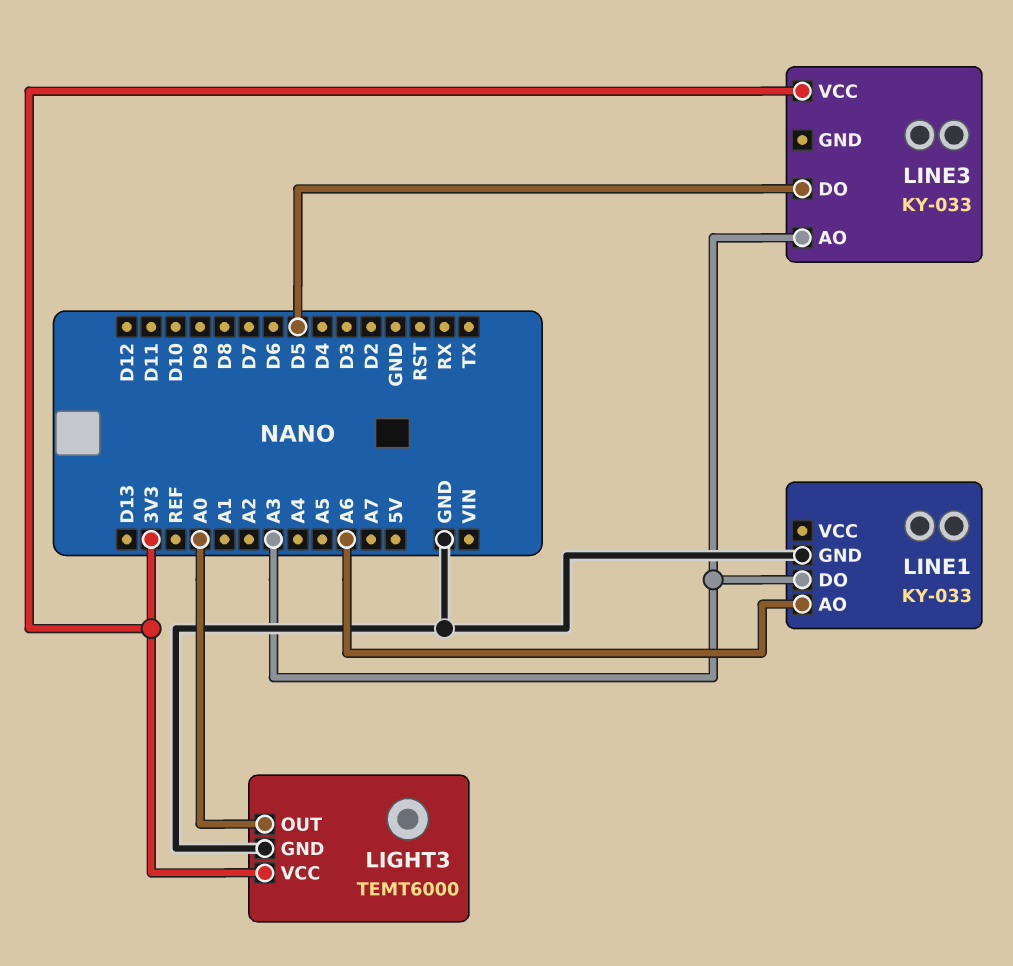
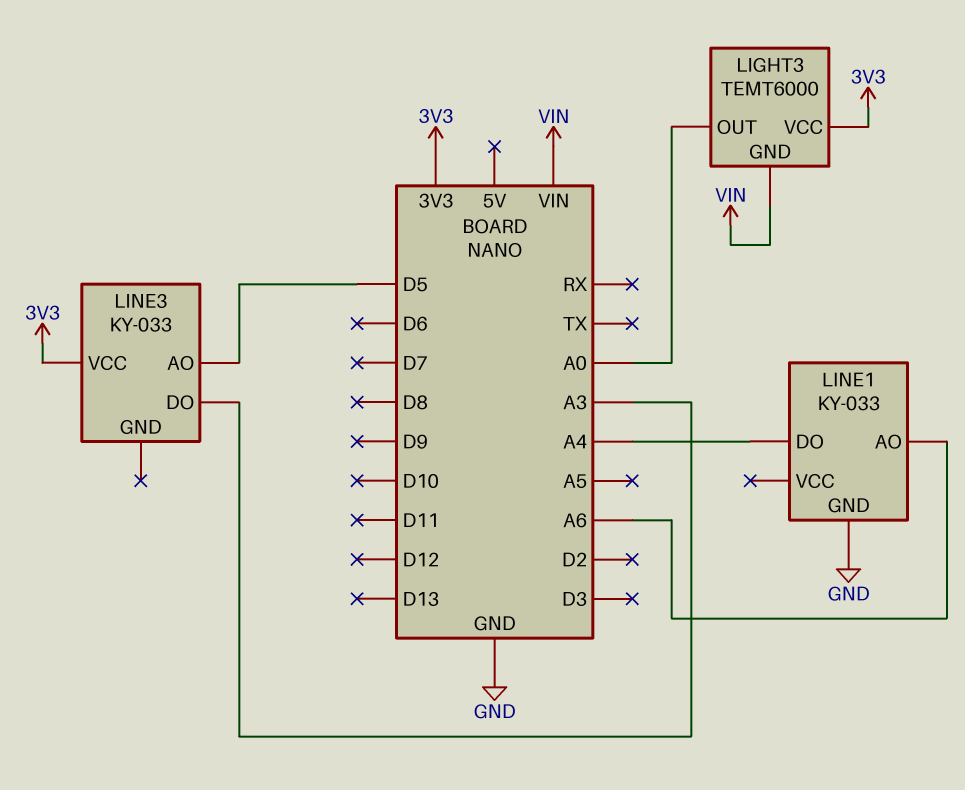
LIGHT3 pin GND: GND -> VIN
LINE1 pin DO: A3 -> A4
LINE3 pin AO: A3 -> D5
LINE3 pin DO: D5 -> A3

